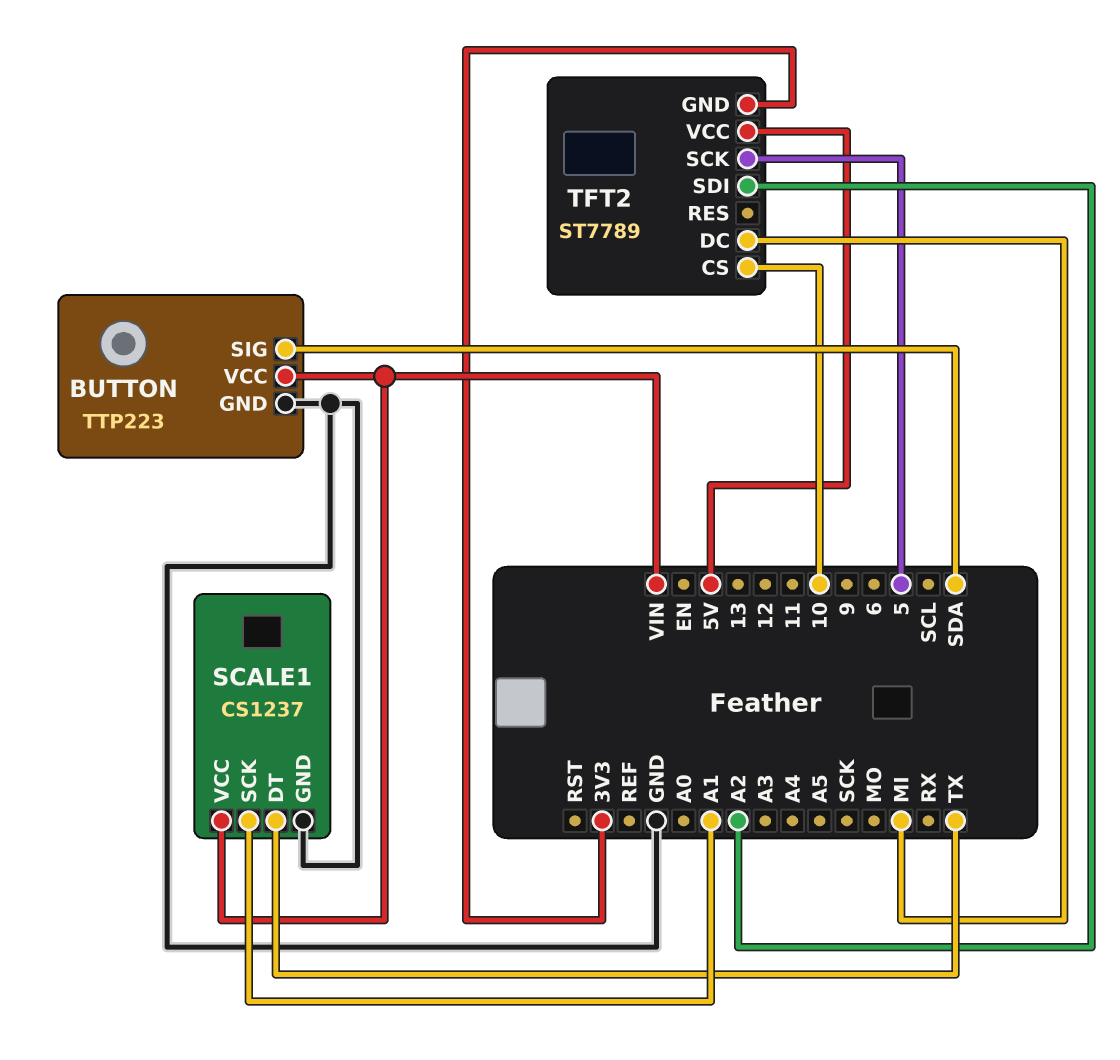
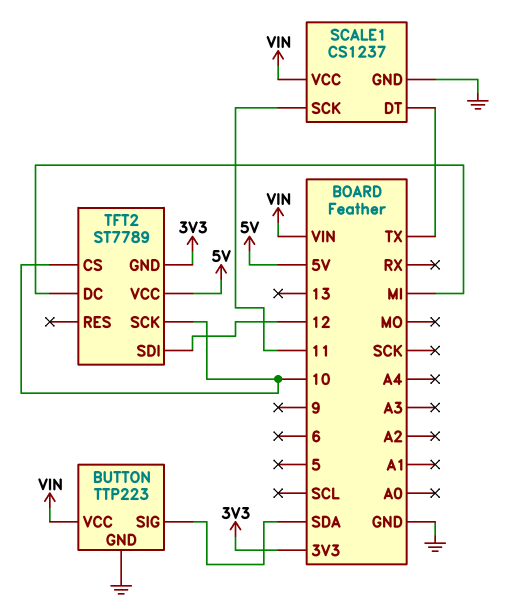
SCALE1 pin SCK: A1 -> 11
TFT2 pin SCK: 5 -> 10
TFT2 pin SDI: A2 -> 12

